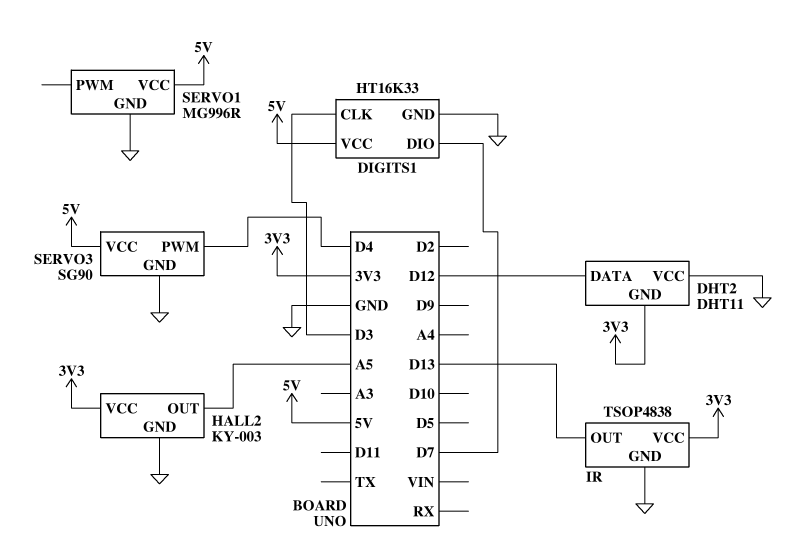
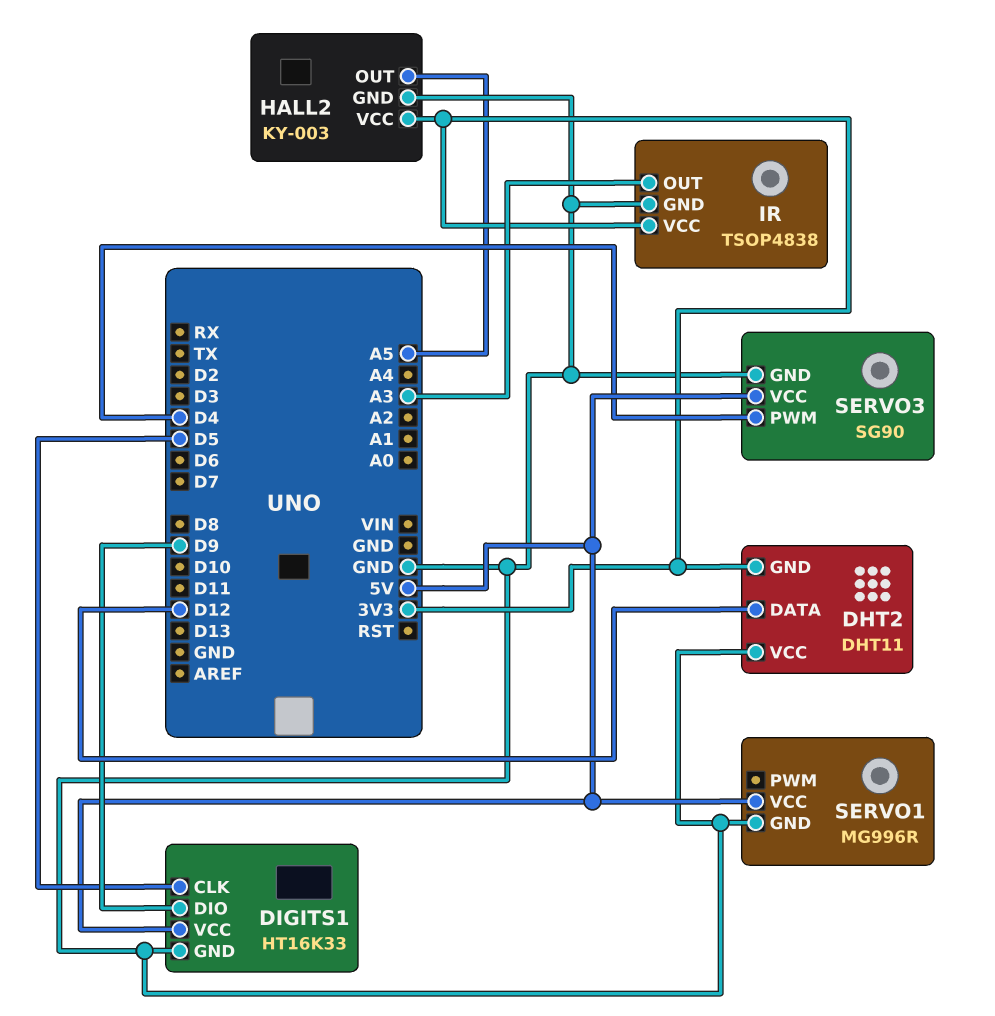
DIGITS1 pin CLK: D3 -> D5
DIGITS1 pin DIO: D7 -> D9
IR pin OUT: D13 -> A3

